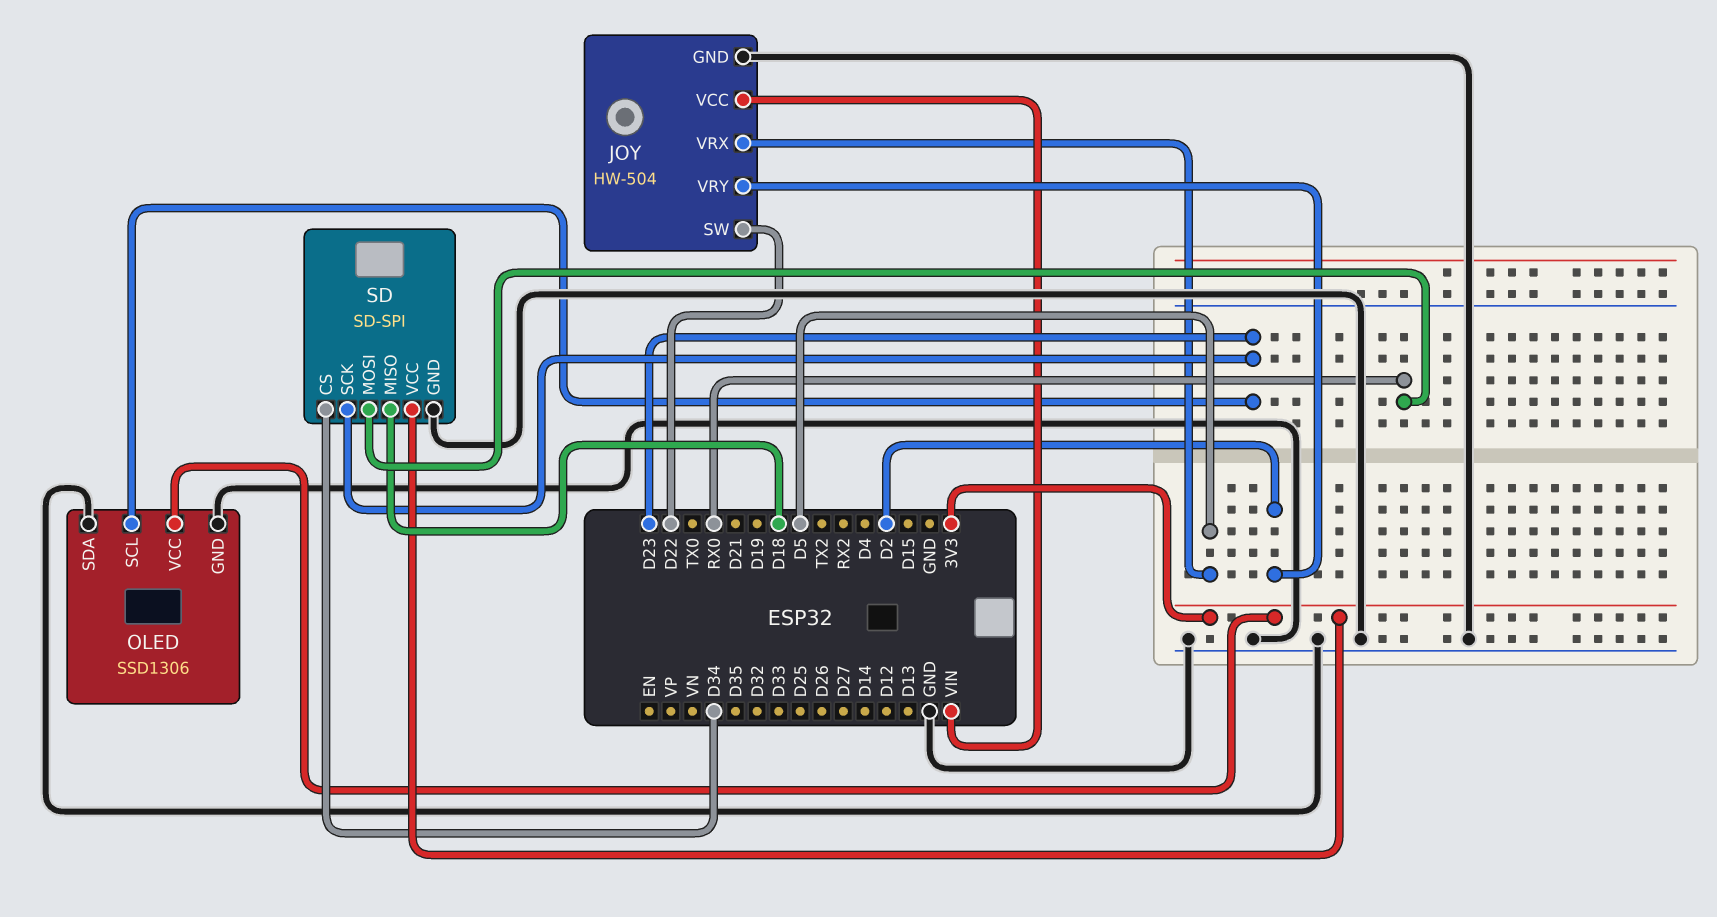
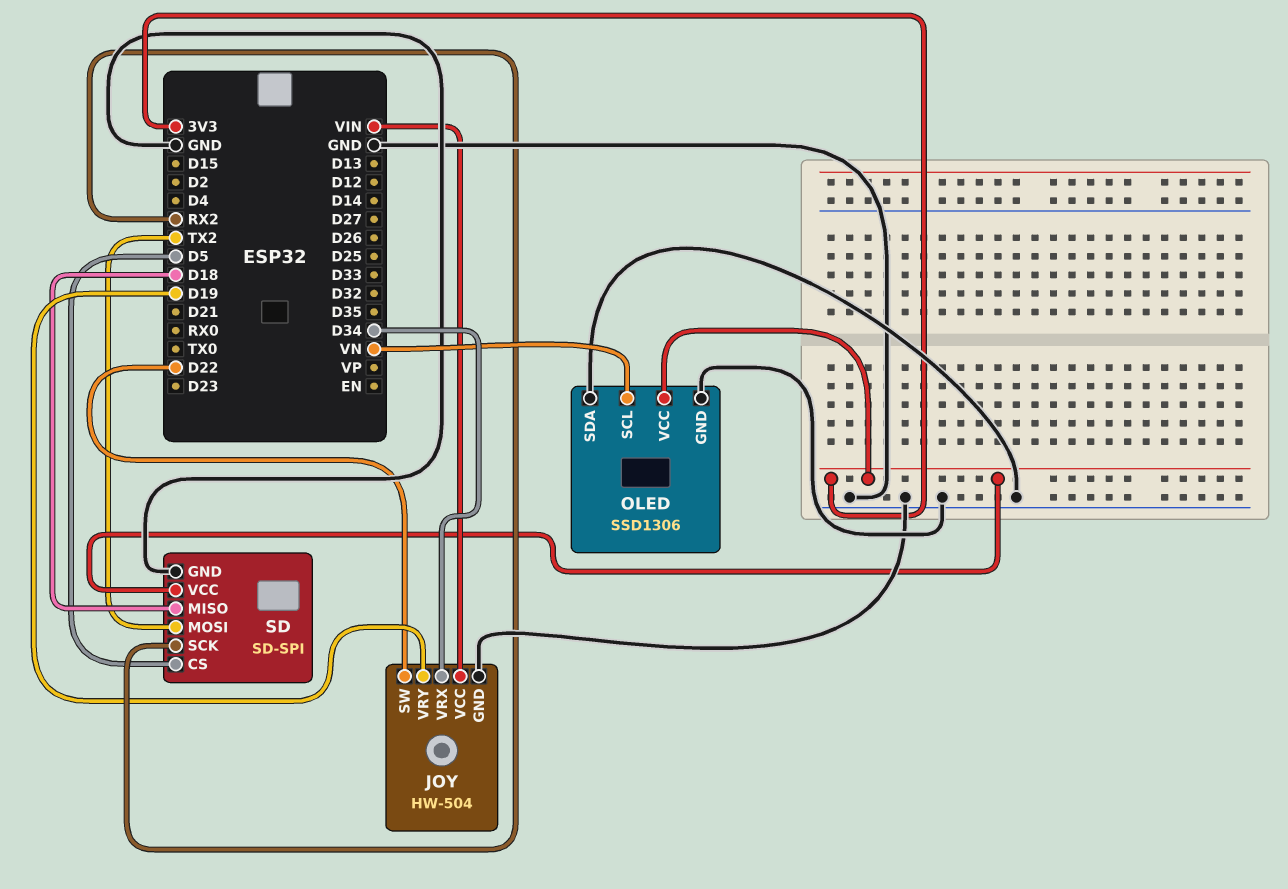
JOY pin VRX: D5 -> D34
JOY pin VRY: D2 -> D19
OLED pin SCL: D23 -> VN
SD pin CS: D34 -> D5
SD pin MOSI: RX0 -> TX2
SD pin SCK: D23 -> RX2

